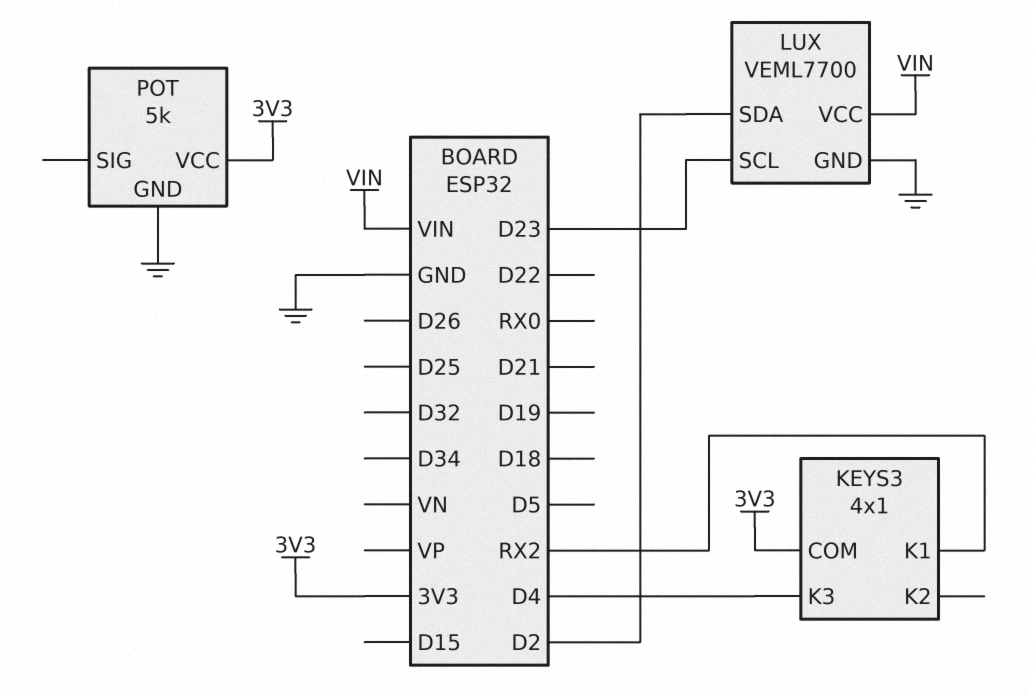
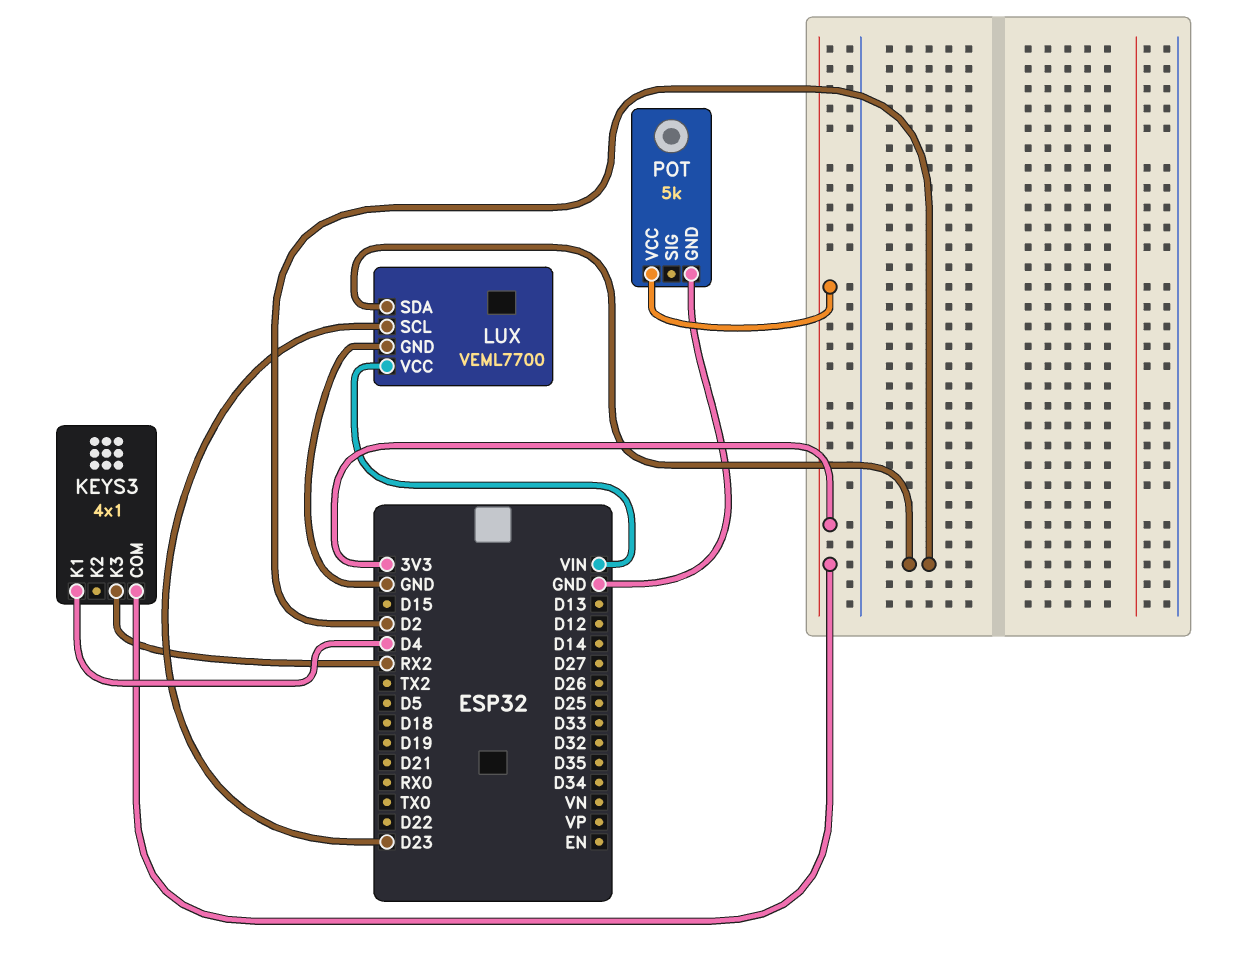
KEYS3 pin K1: RX2 -> D4
KEYS3 pin K3: D4 -> RX2

